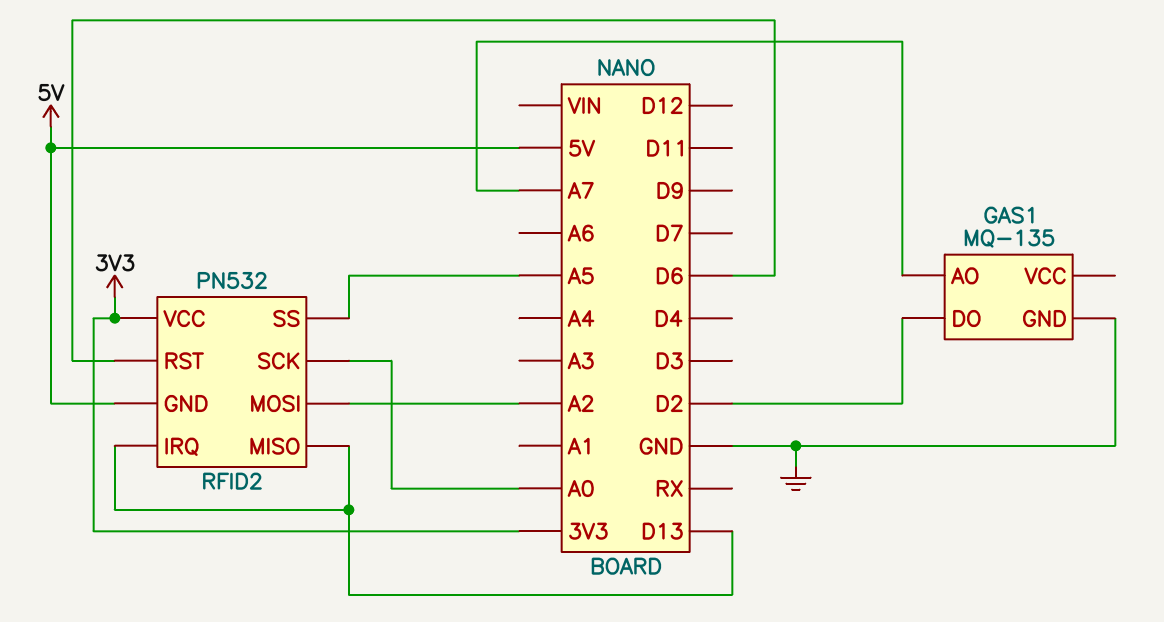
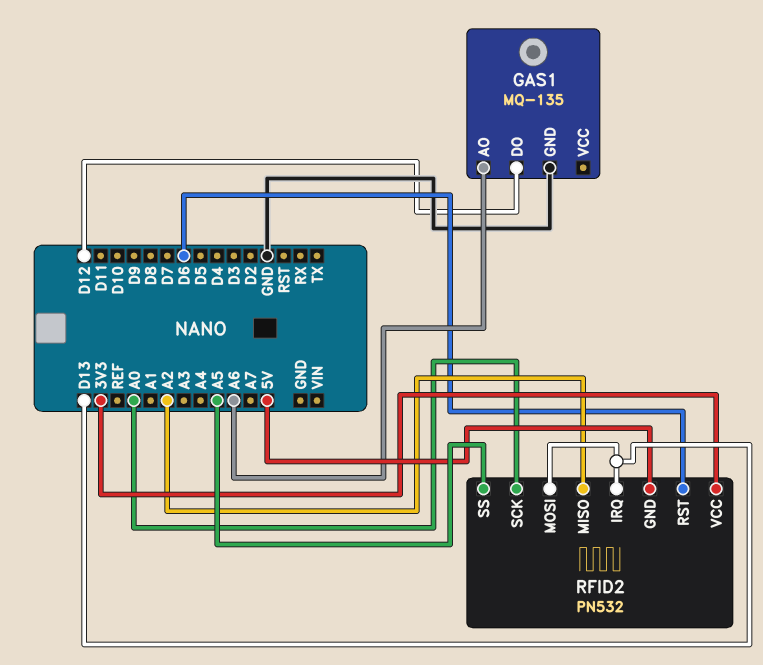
GAS1 pin AO: A7 -> A6
GAS1 pin DO: D2 -> D12
RFID2 pin MISO: D13 -> A2
RFID2 pin MOSI: A2 -> D13

